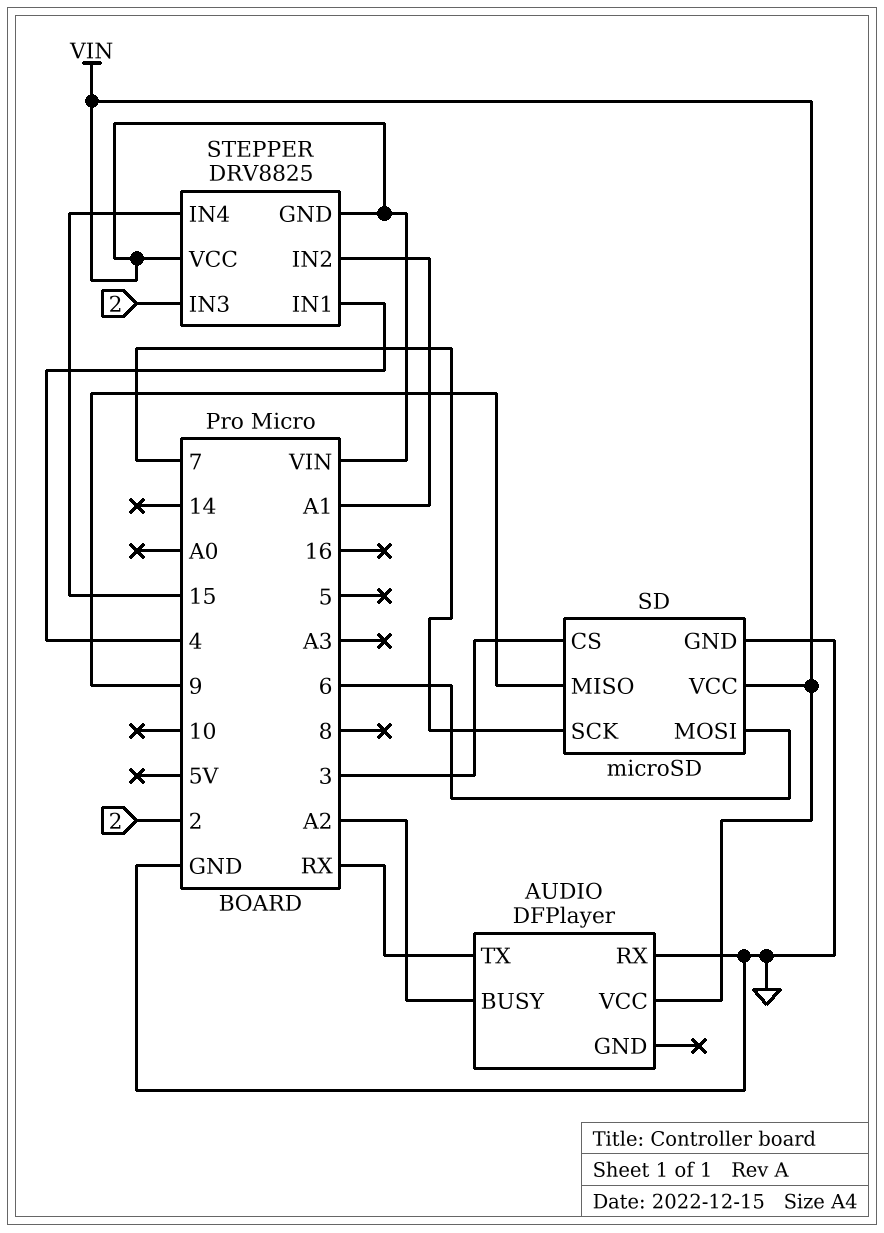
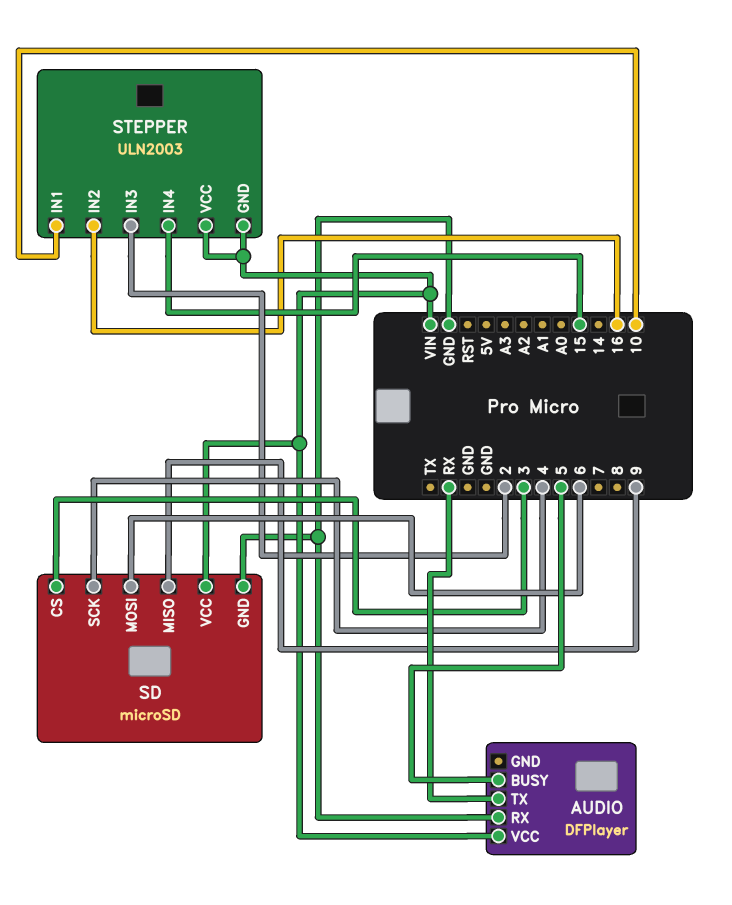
AUDIO pin BUSY: A2 -> 5
SD pin SCK: 7 -> 4
STEPPER: DRV8825 -> ULN2003
STEPPER pin IN1: 4 -> 10
STEPPER pin IN2: A1 -> 16

